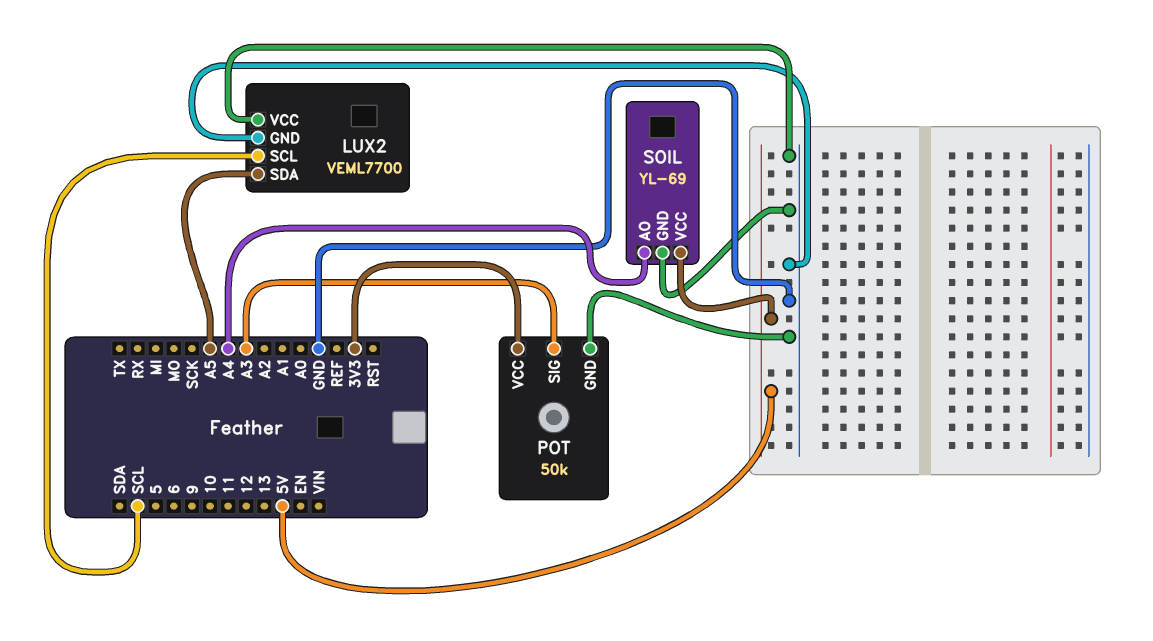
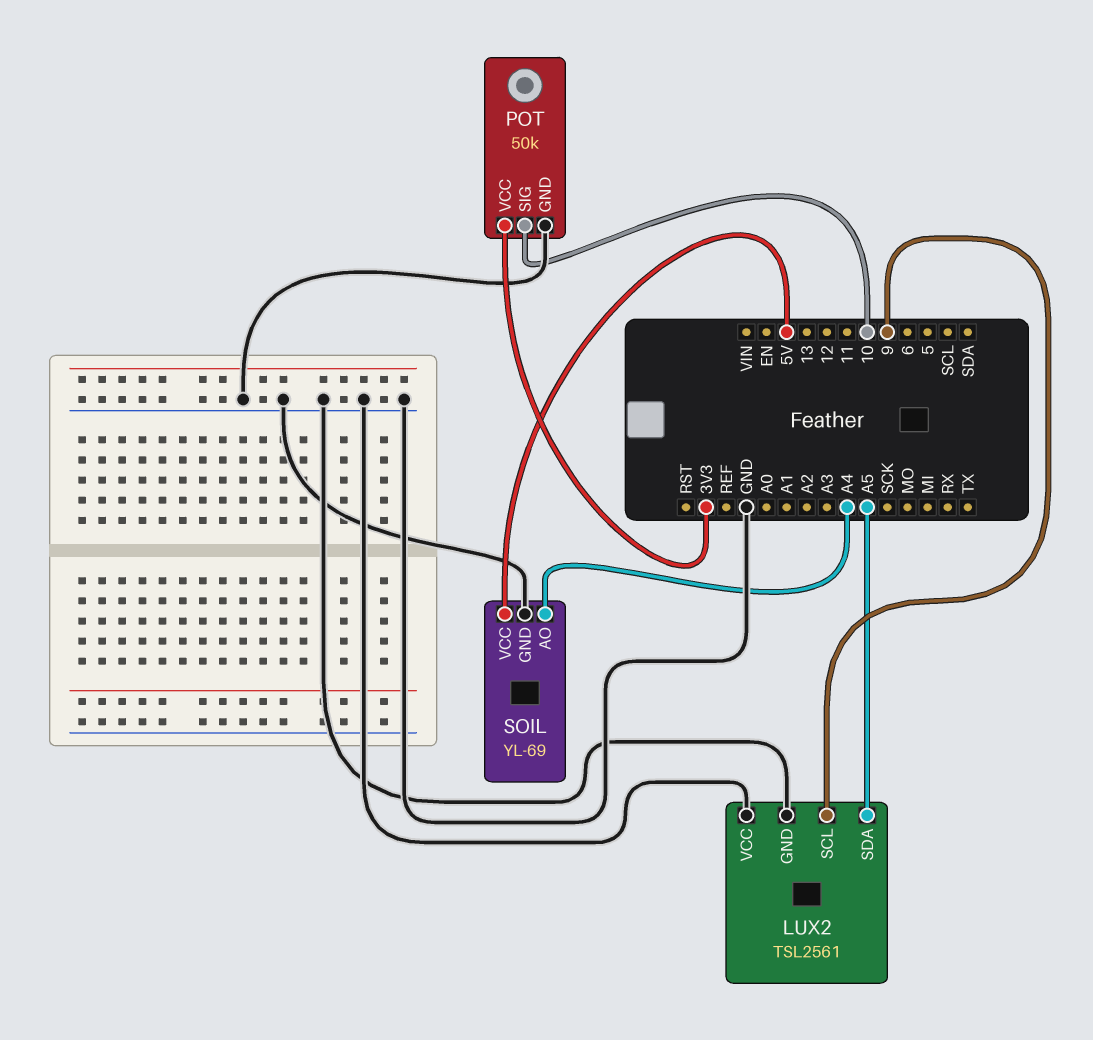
LUX2: VEML7700 -> TSL2561
LUX2 pin SCL: SCL -> 9
POT pin SIG: A3 -> 10

